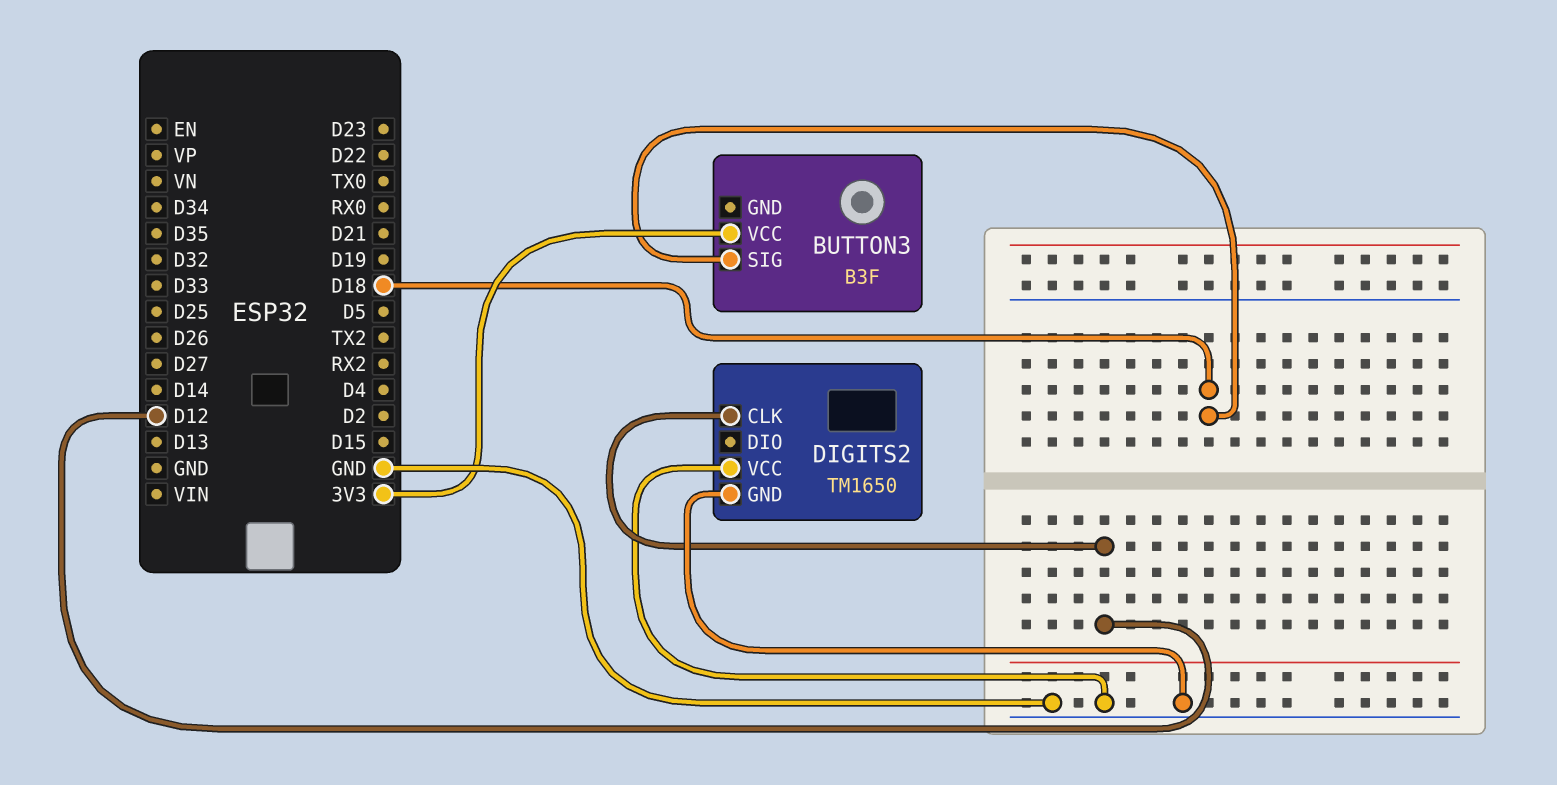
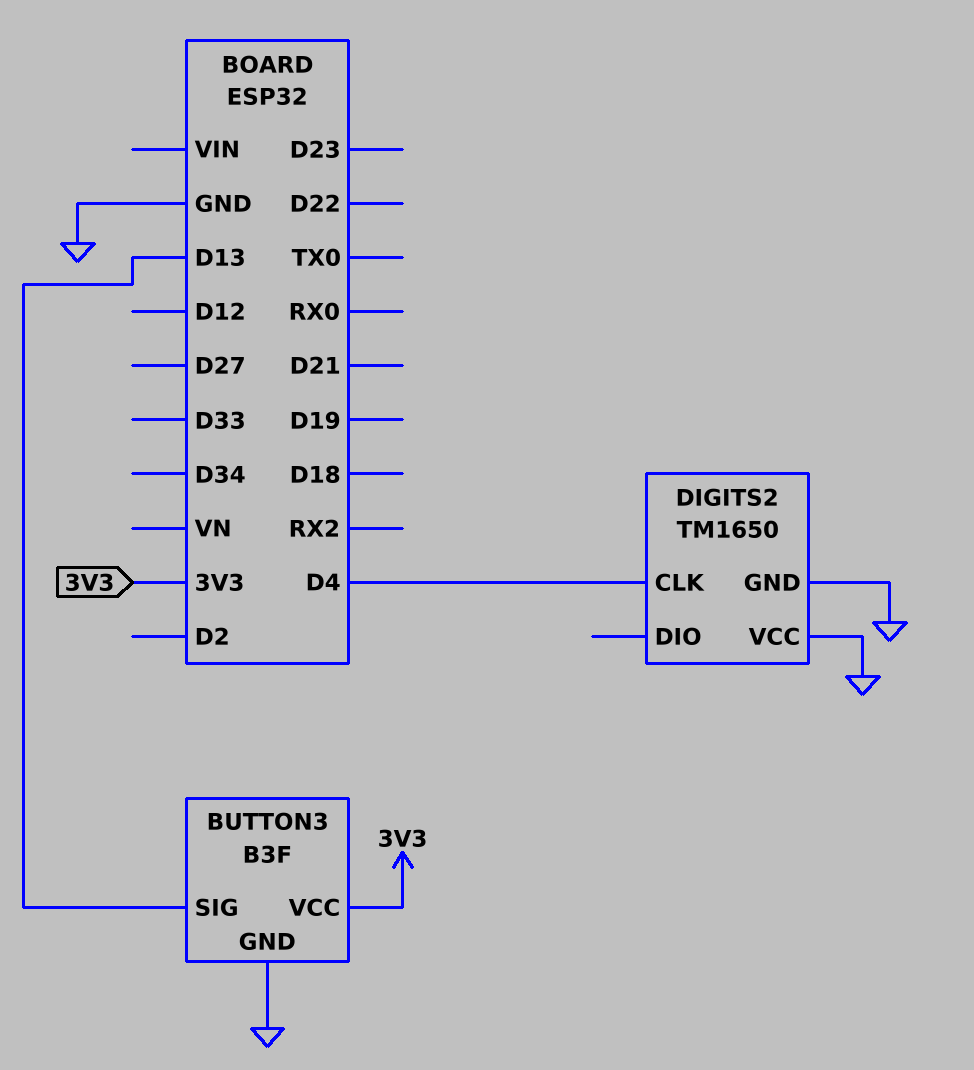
BUTTON3 pin GND: none -> GND
BUTTON3 pin SIG: D18 -> D13
DIGITS2 pin CLK: D12 -> D4

